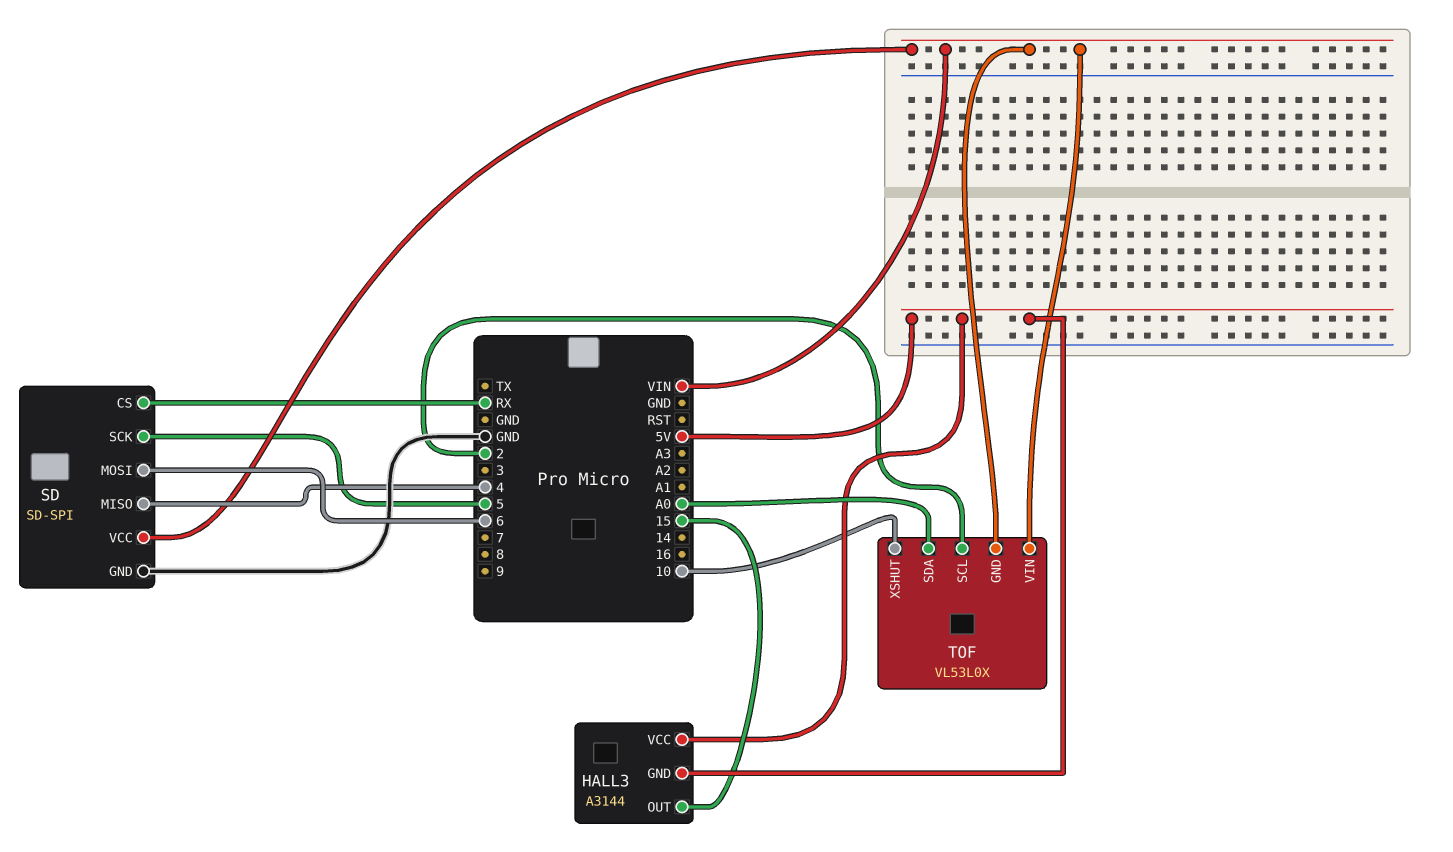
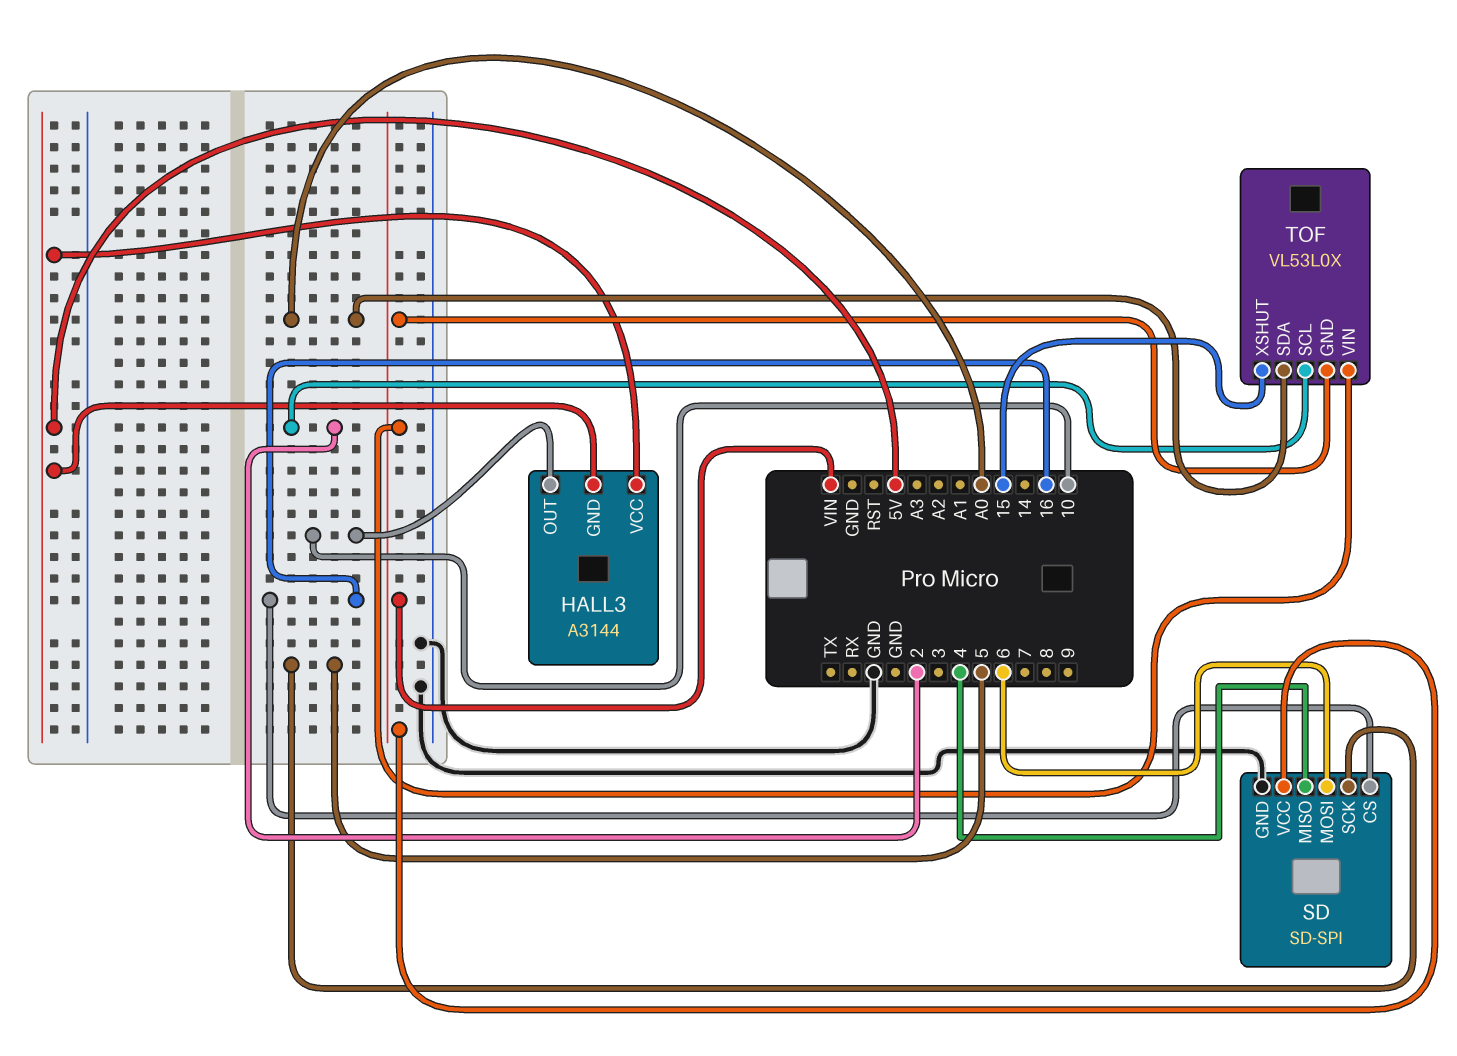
HALL3 pin OUT: 15 -> 10
SD pin CS: RX -> 16
TOF pin XSHUT: 10 -> 15

